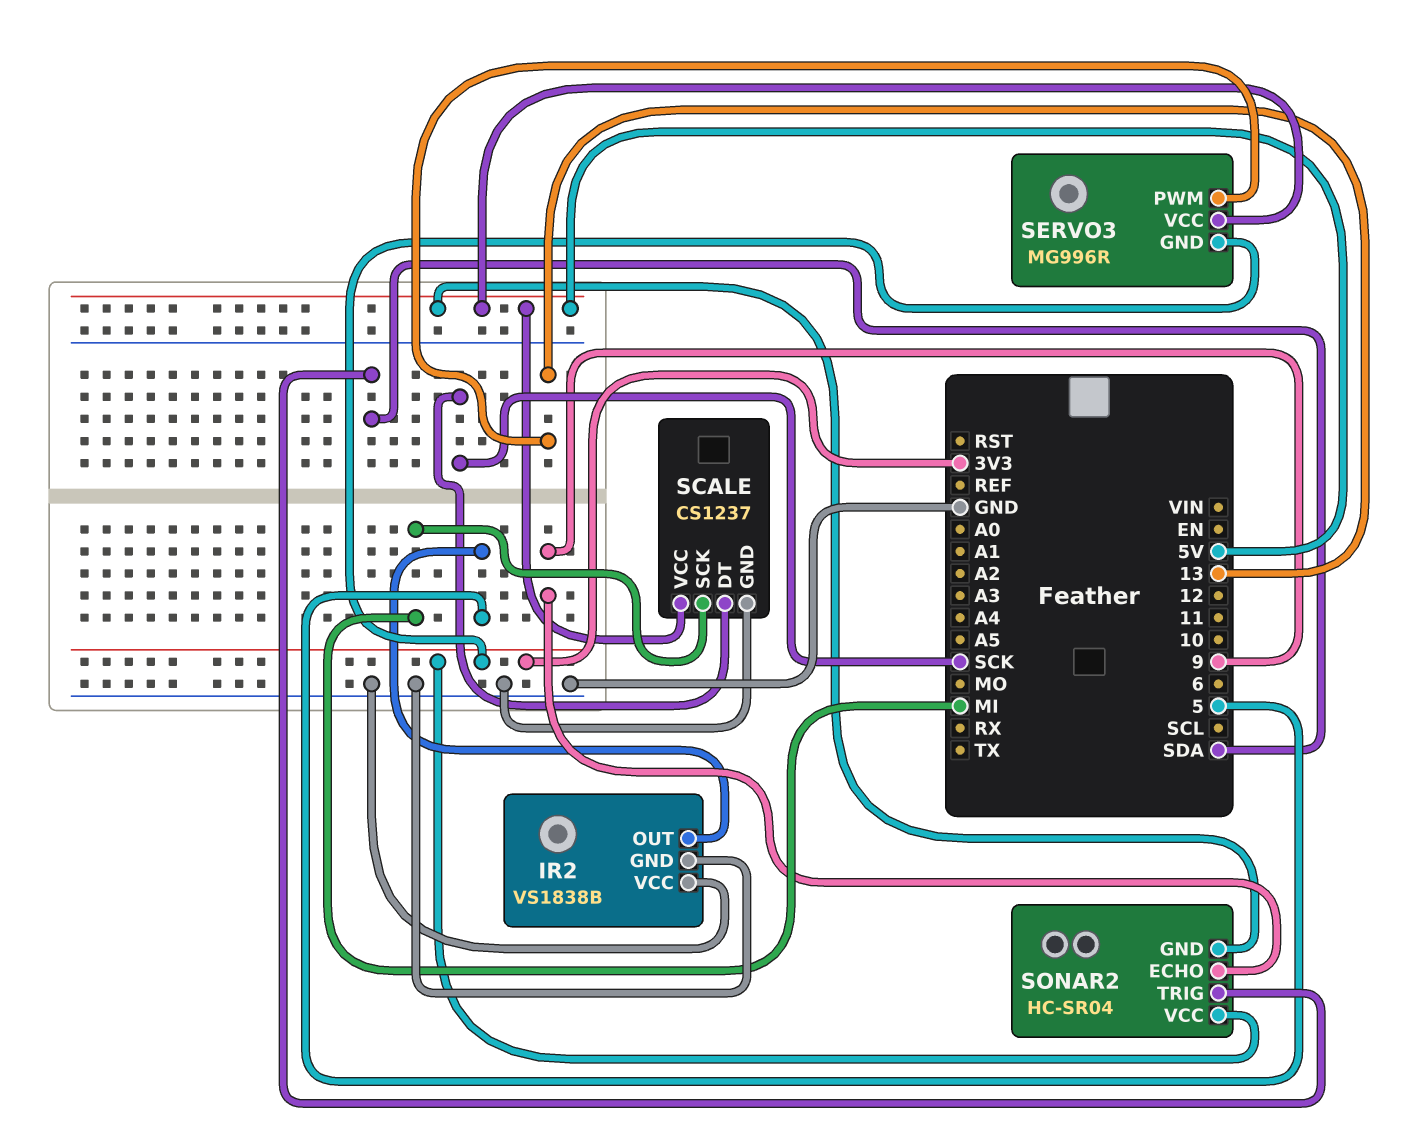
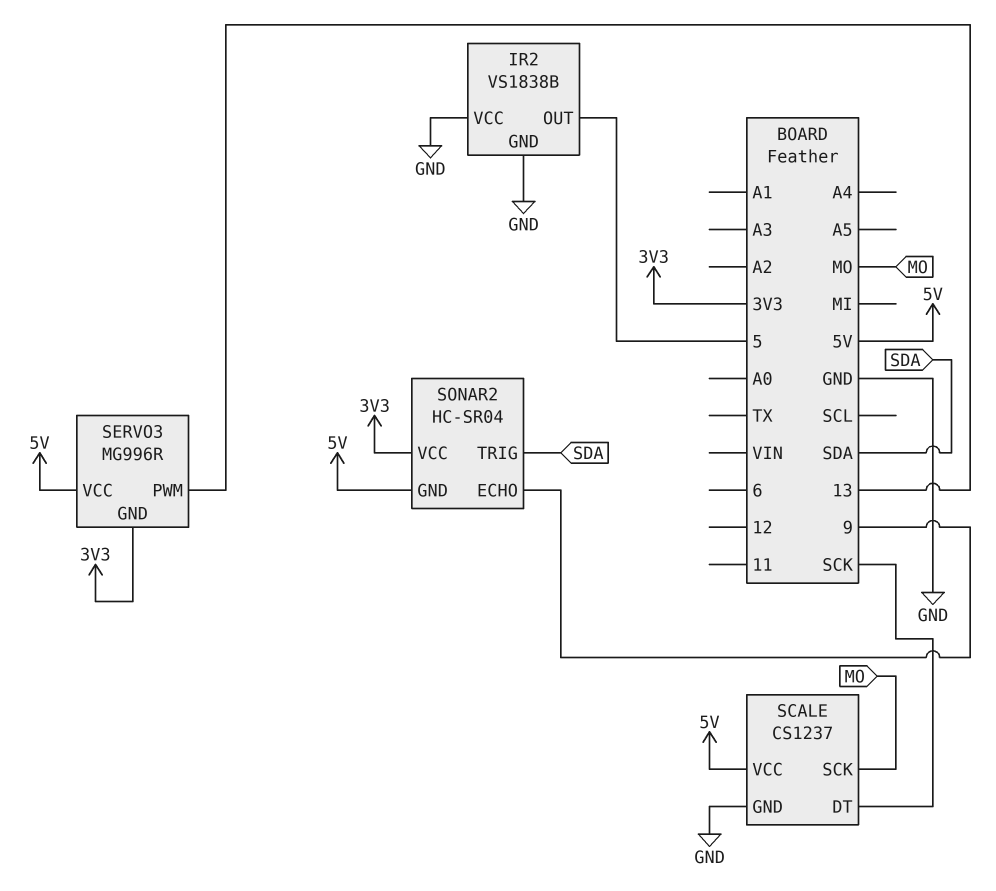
SCALE pin SCK: MI -> MO

